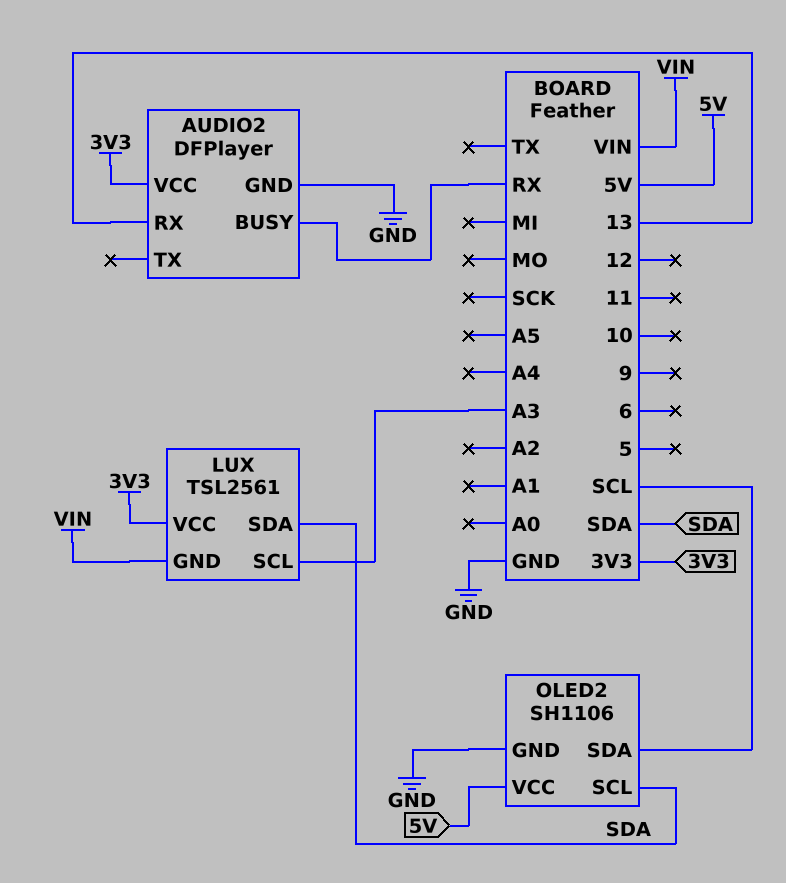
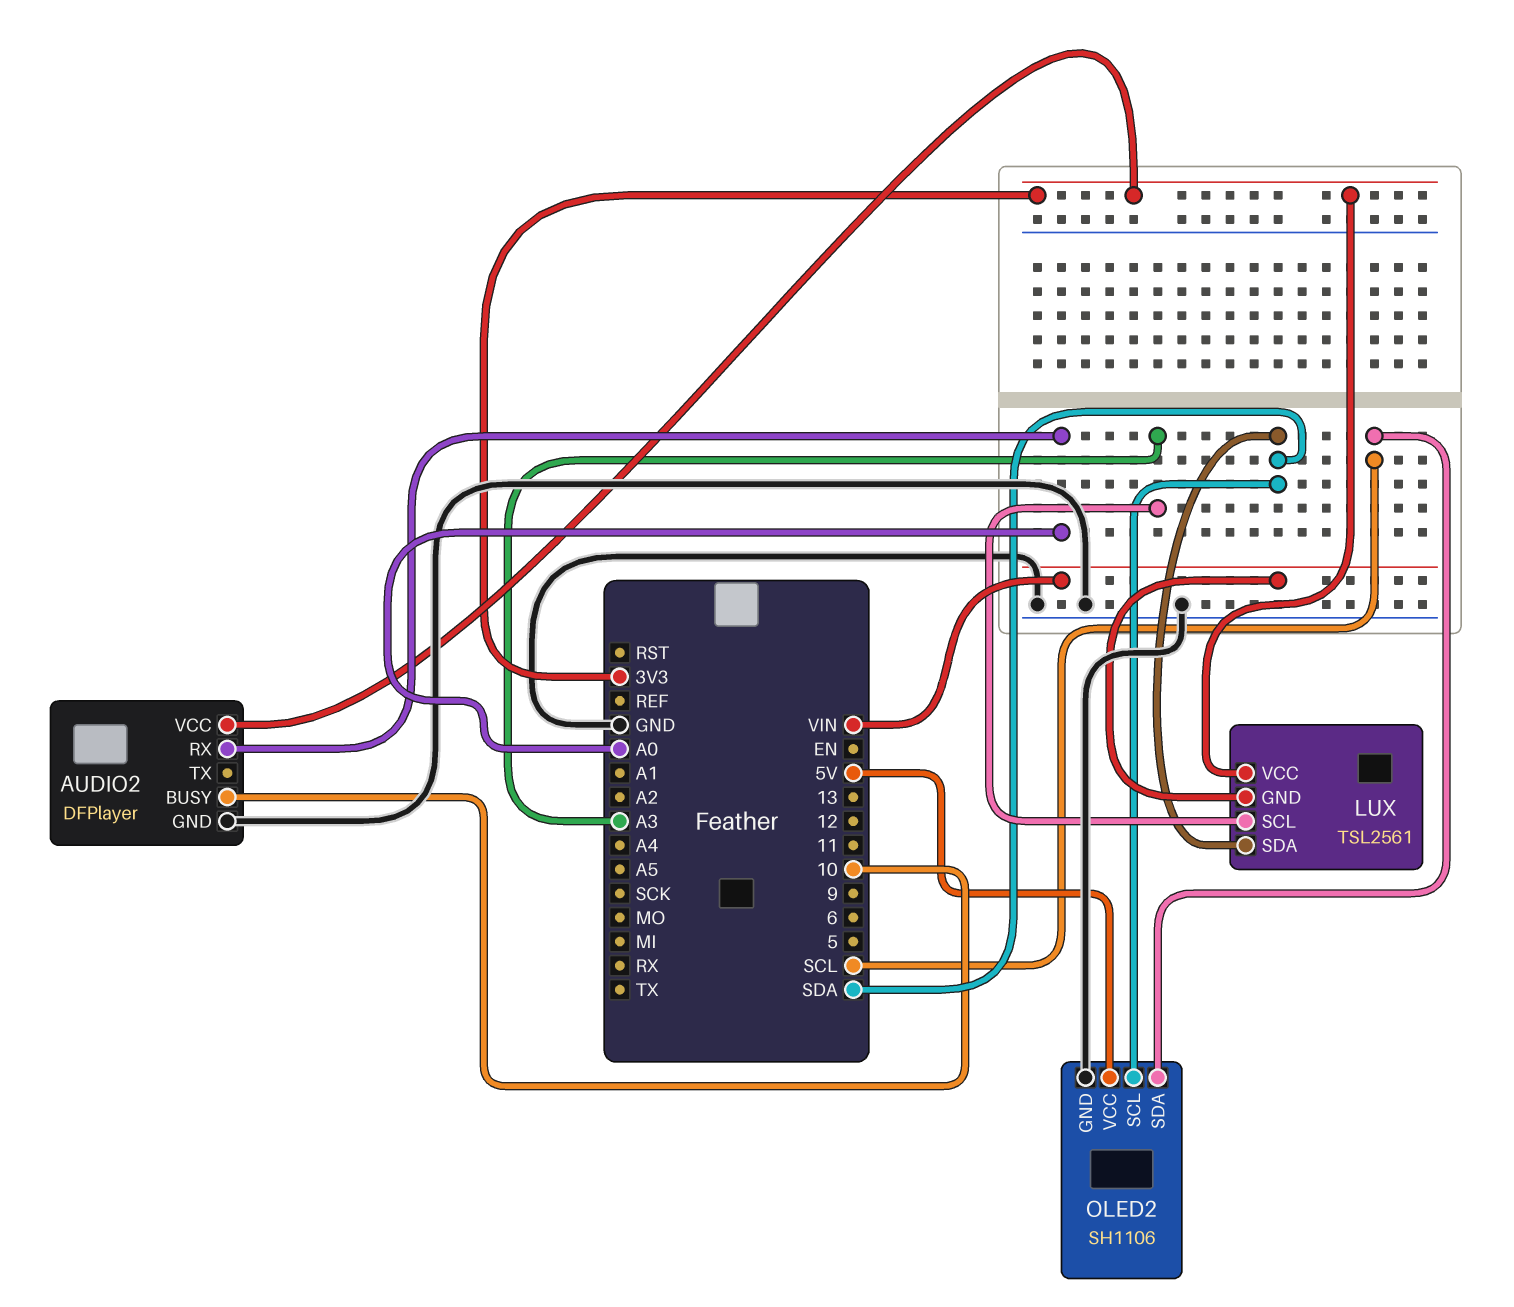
AUDIO2 pin BUSY: RX -> 10
AUDIO2 pin RX: 13 -> A0

